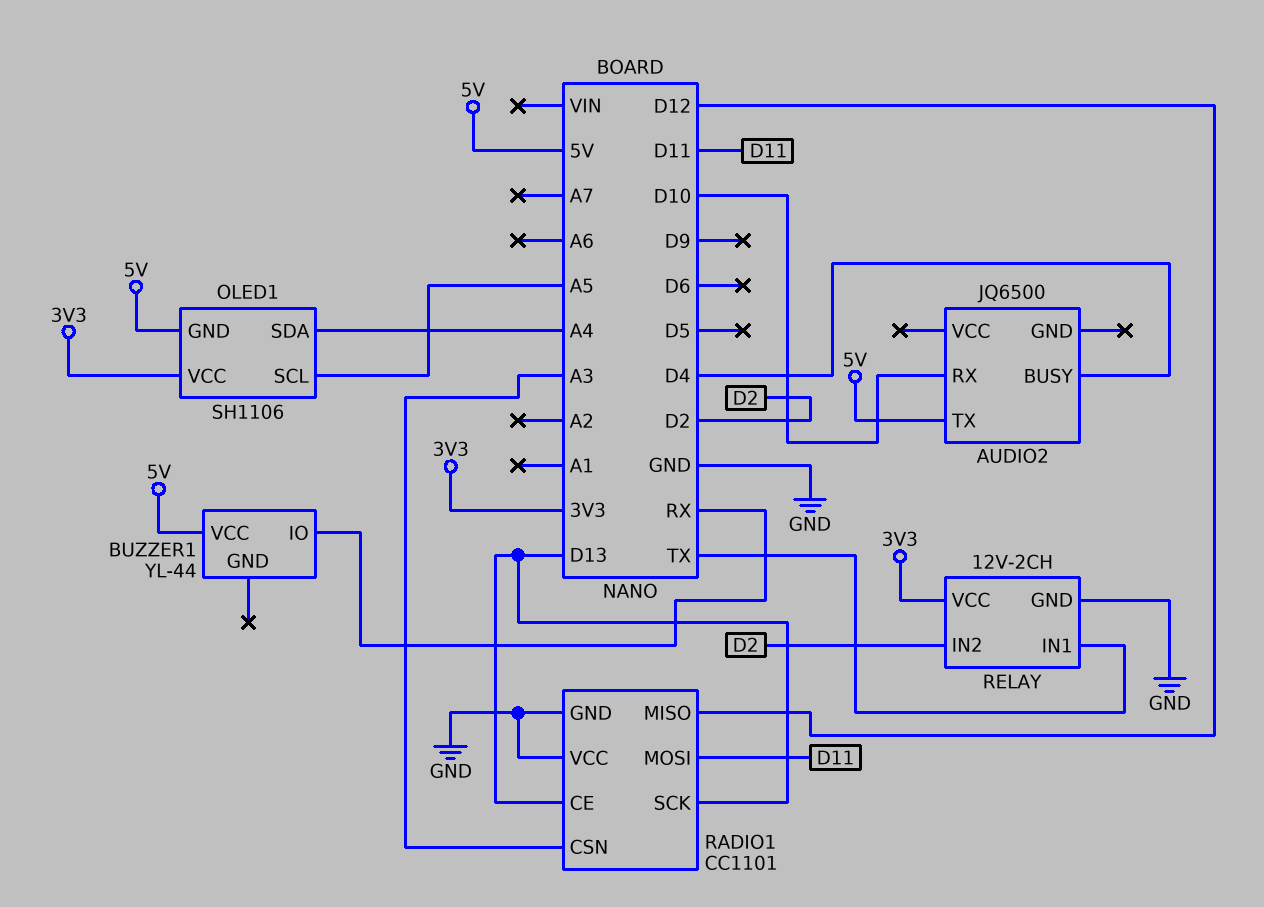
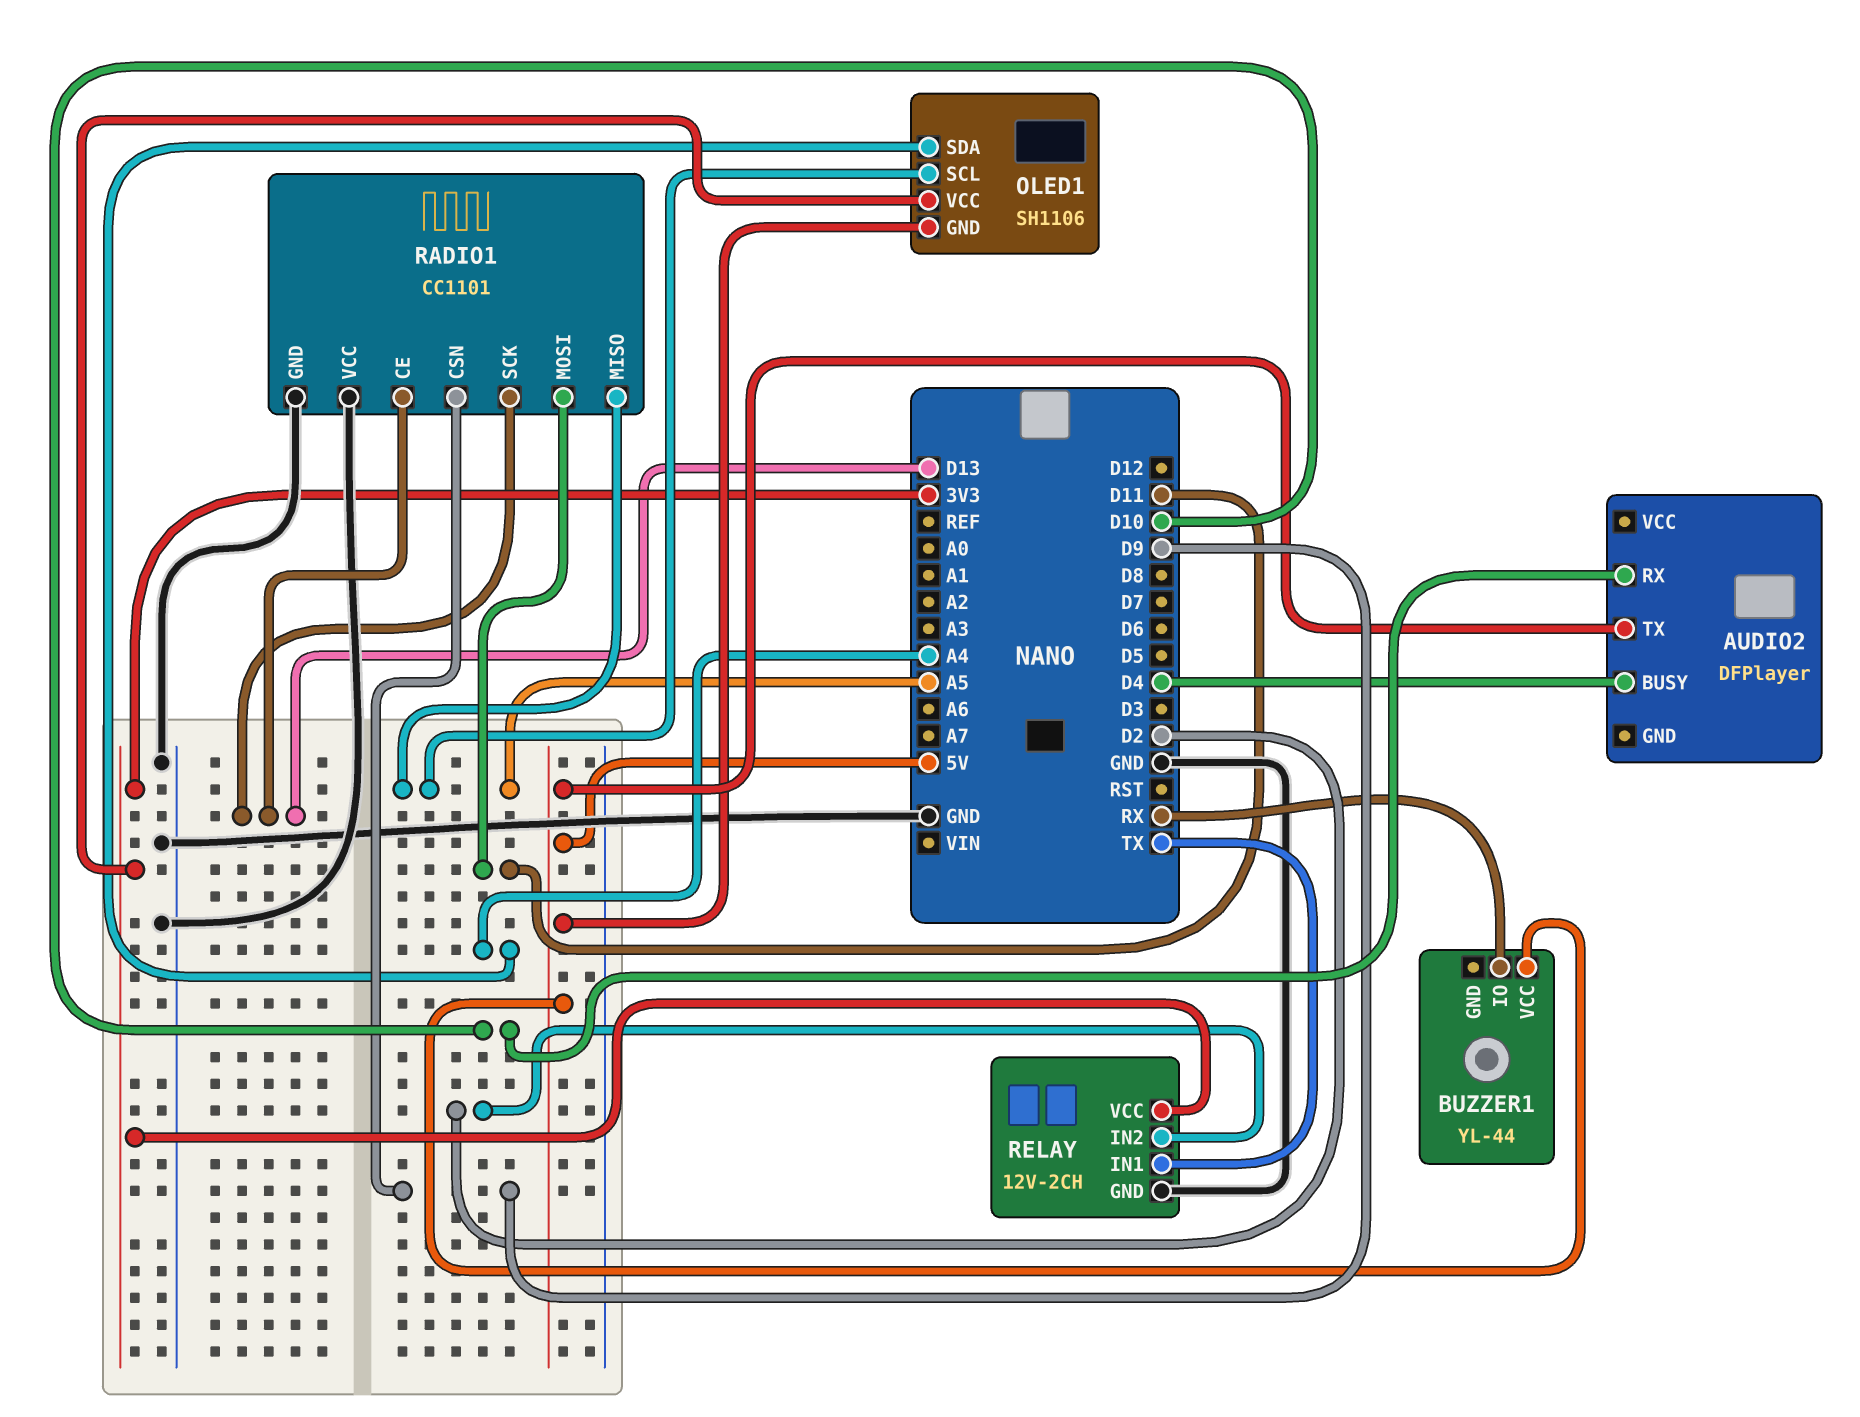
AUDIO2: JQ6500 -> DFPlayer
RADIO1 pin CSN: A3 -> D9
RADIO1 pin MISO: D12 -> A5

